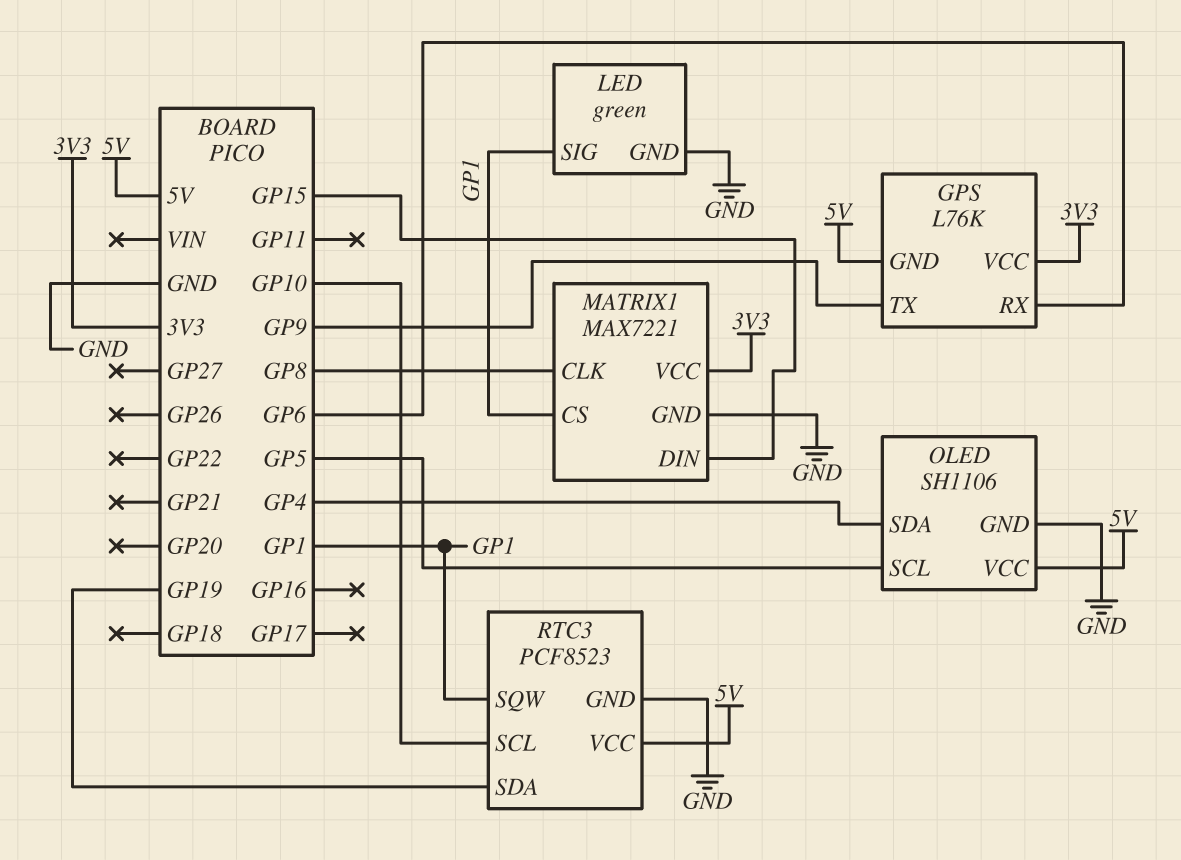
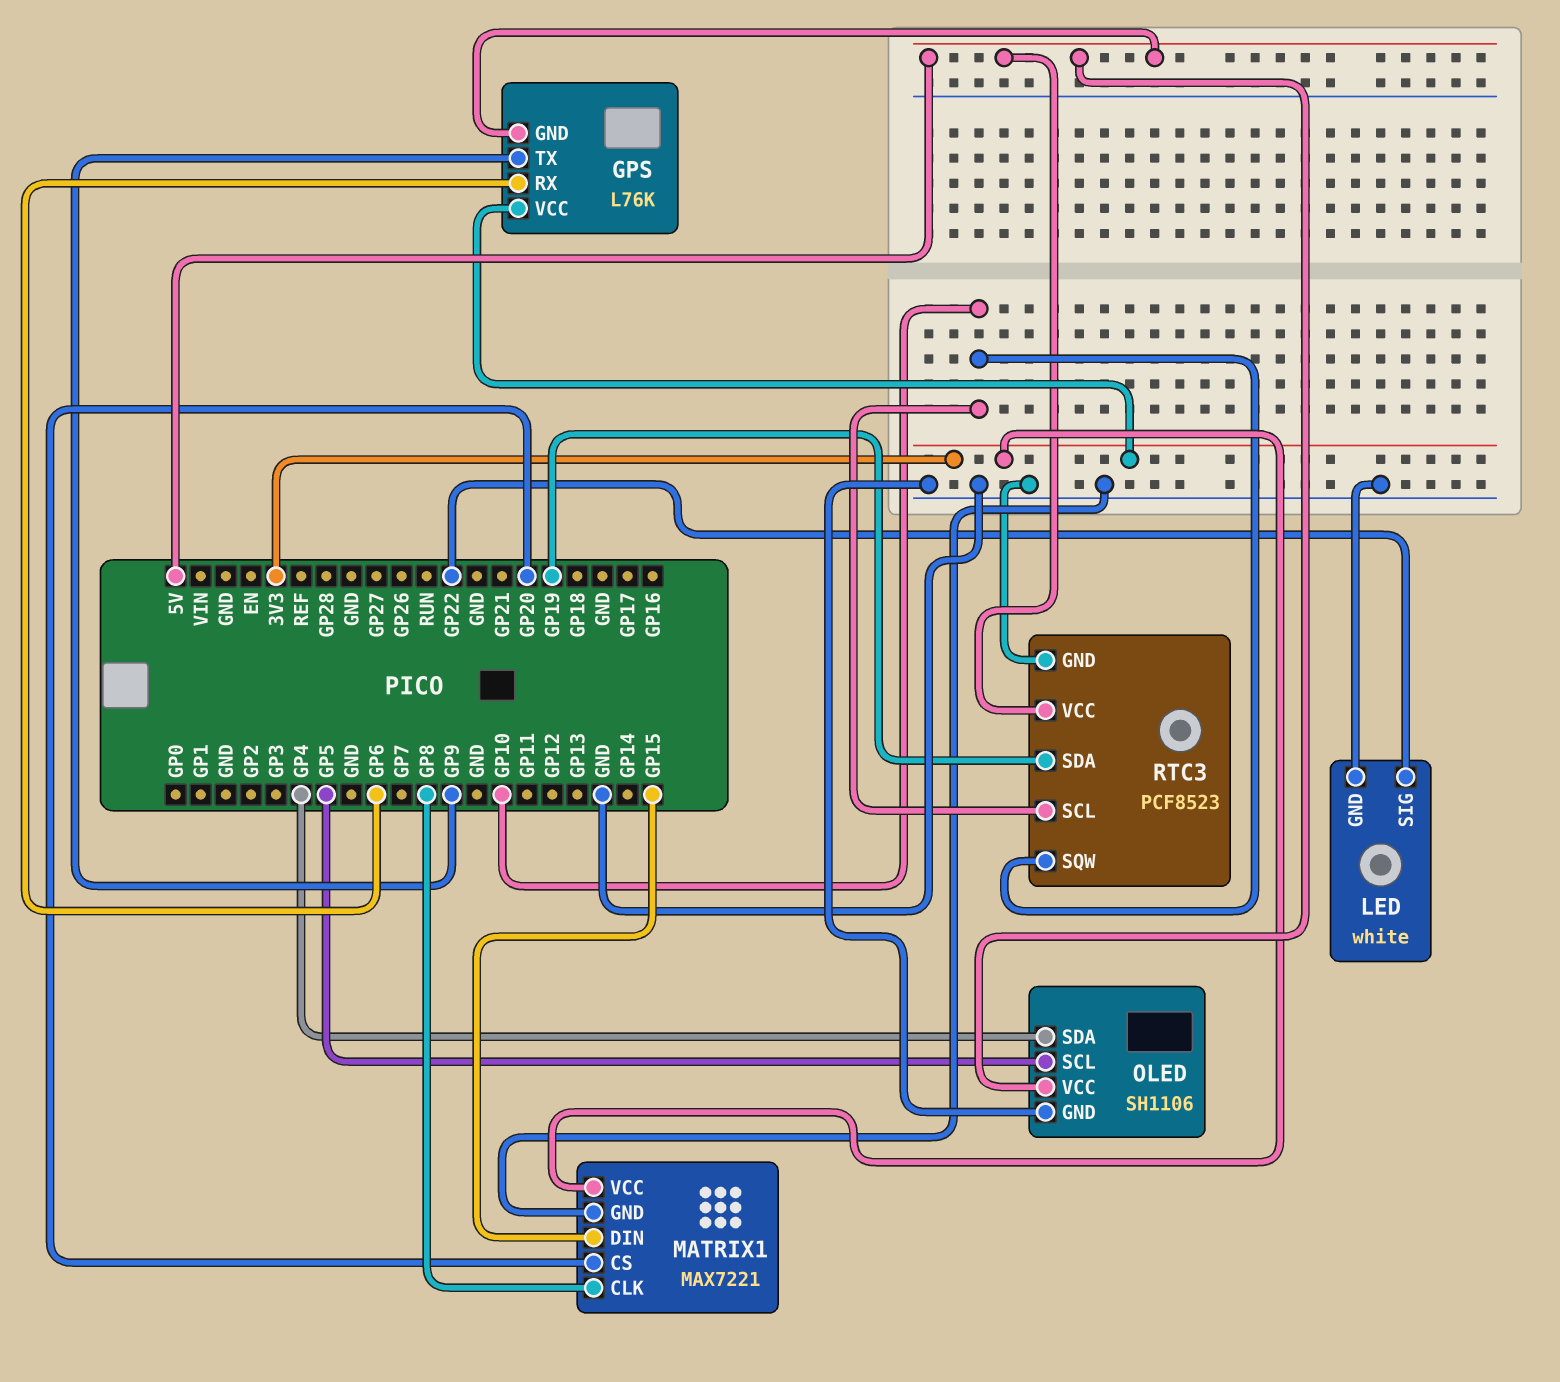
LED: green -> white
LED pin SIG: GP1 -> GP22
MATRIX1 pin CS: GP1 -> GP20
RTC3 pin SQW: GP1 -> GP10

